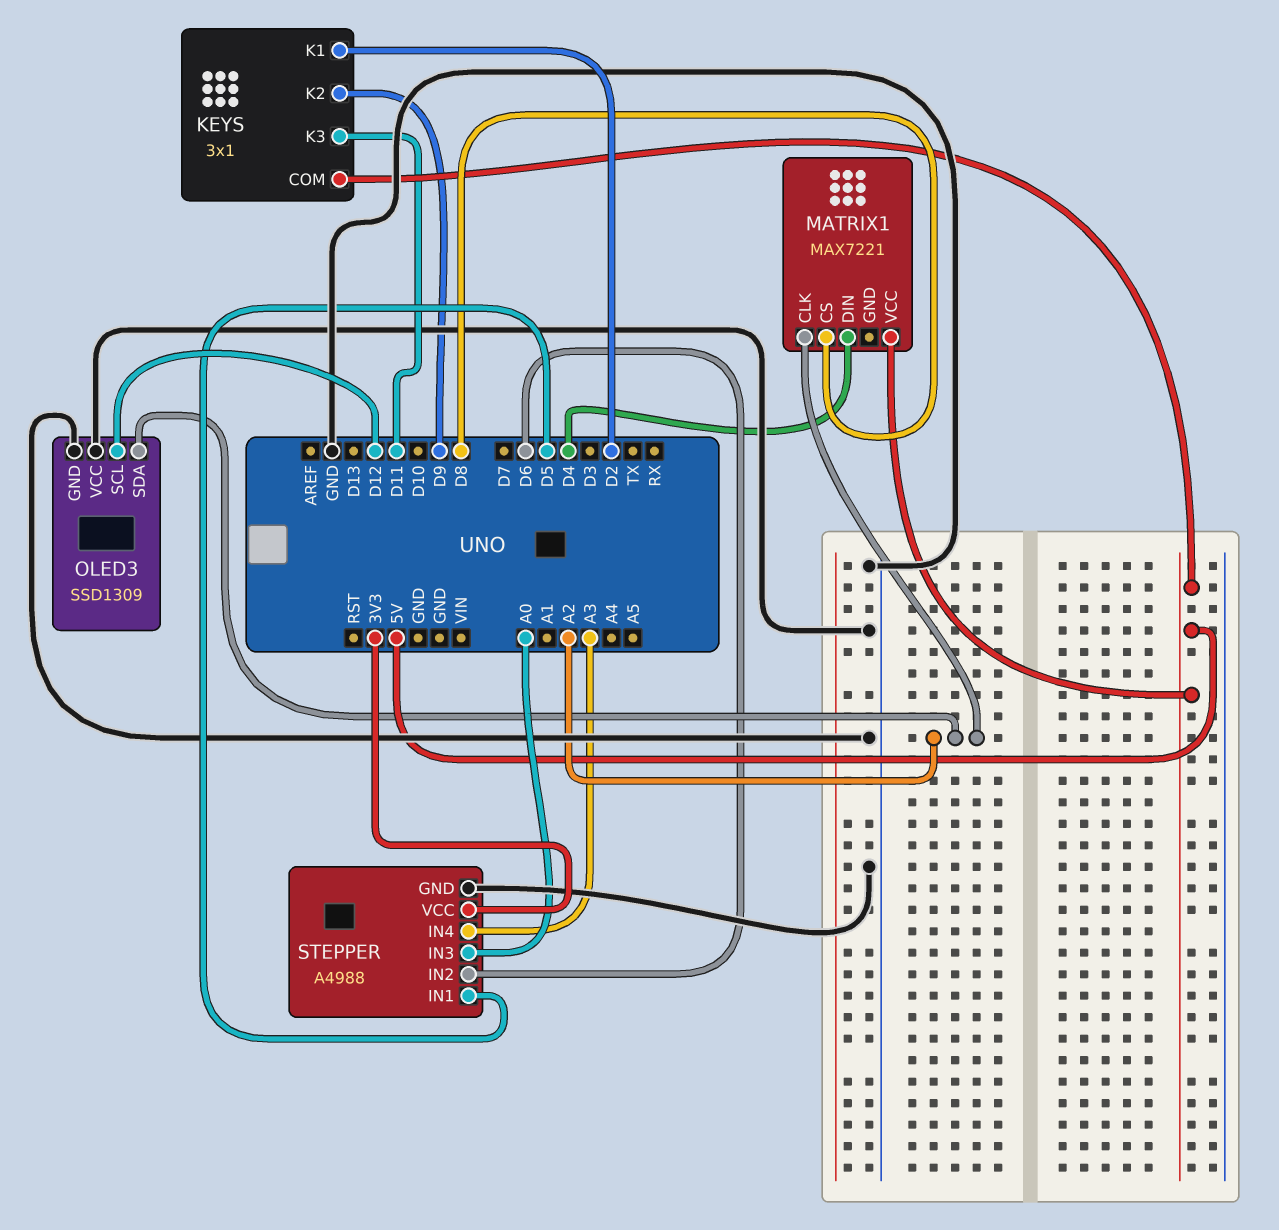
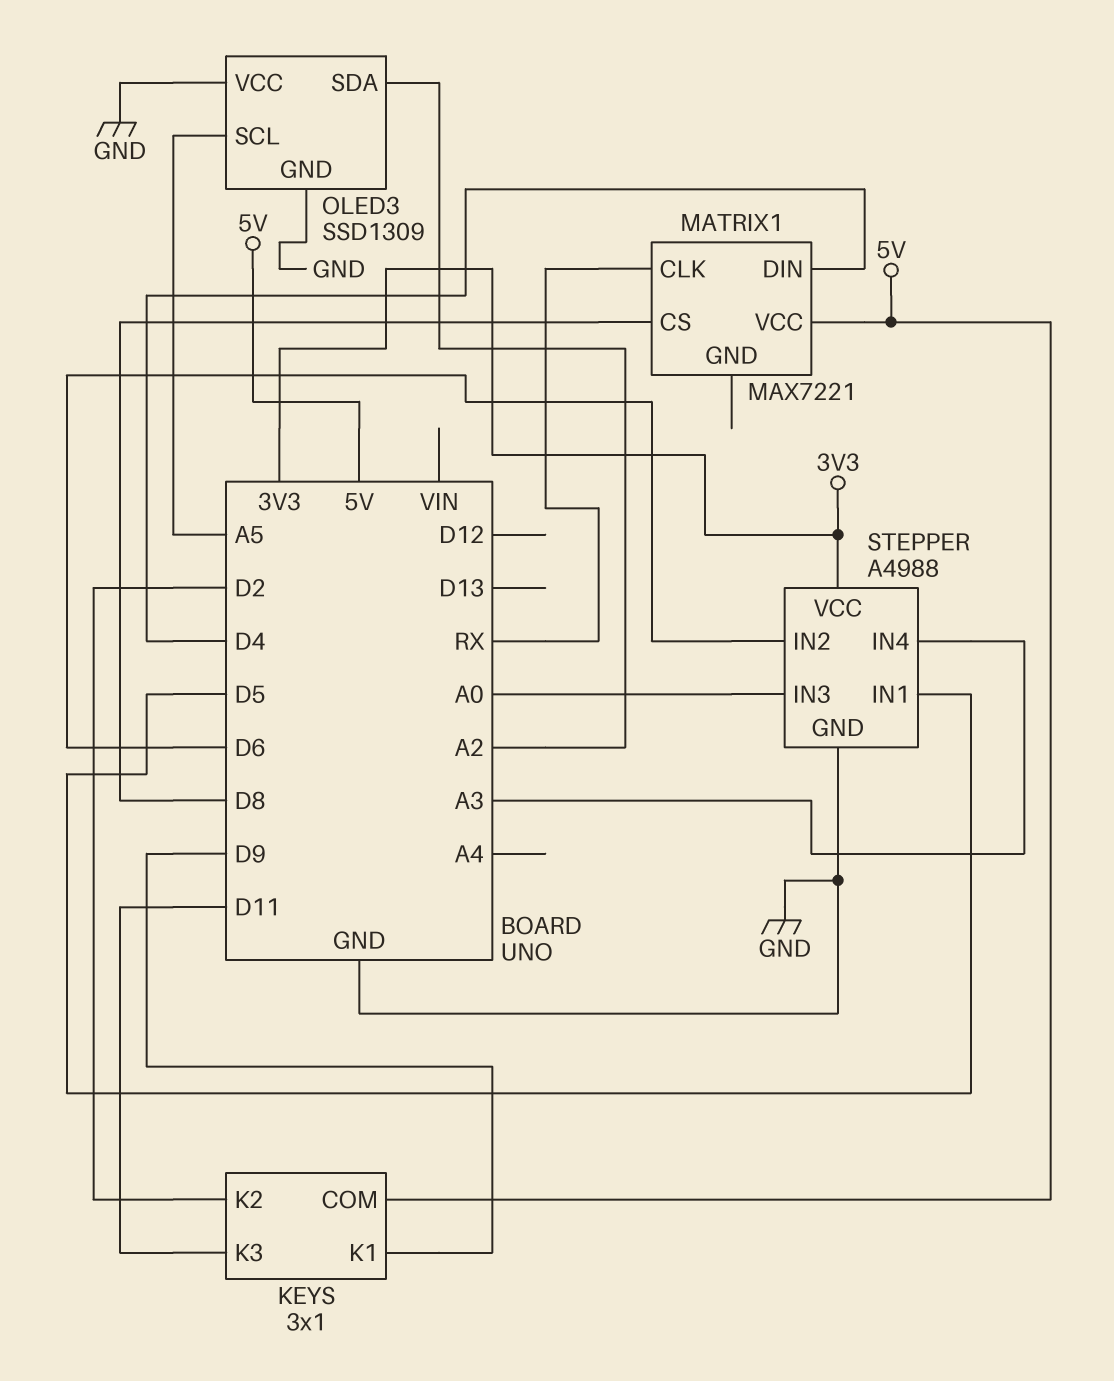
KEYS pin K1: D2 -> D9
KEYS pin K2: D9 -> D2
MATRIX1 pin CLK: A2 -> RX
OLED3 pin SCL: D12 -> A5

